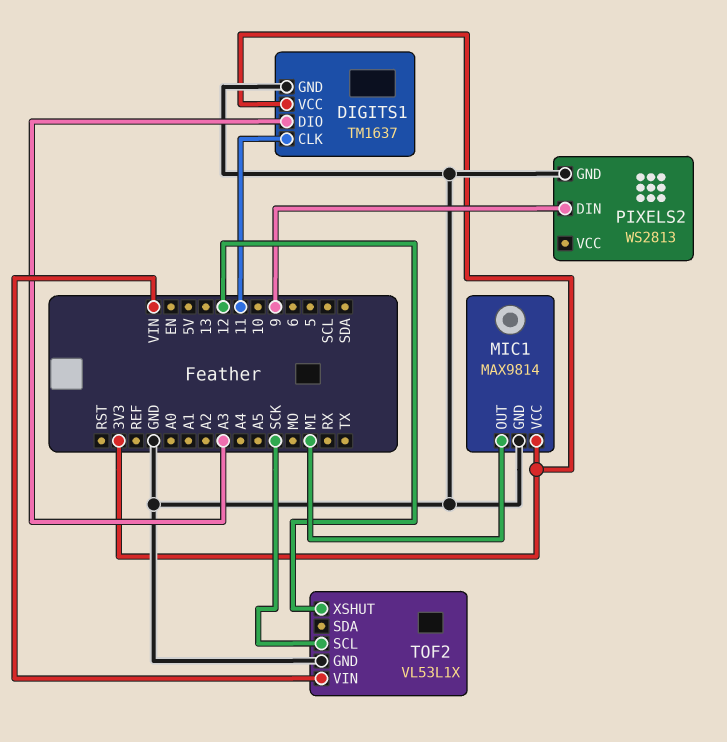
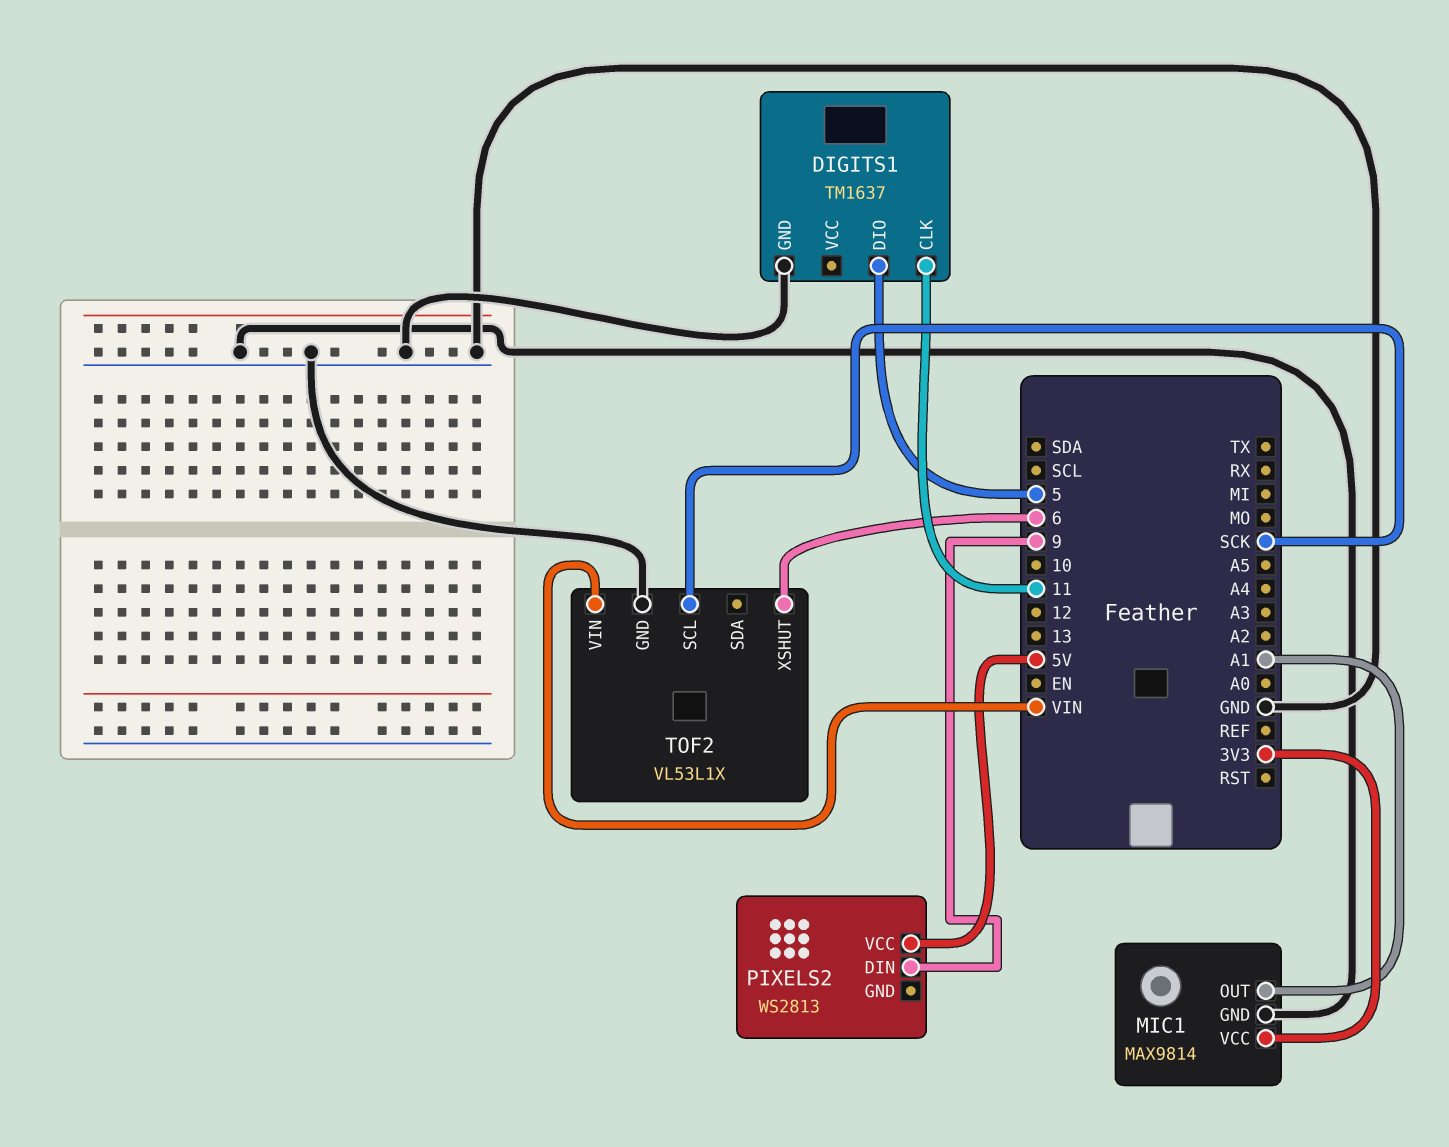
DIGITS1 pin DIO: A3 -> 5
DIGITS1 pin VCC: 3V3 -> none
MIC1 pin OUT: MI -> A1
PIXELS2 pin GND: GND -> none
PIXELS2 pin VCC: none -> 5V
TOF2 pin XSHUT: 12 -> 6

